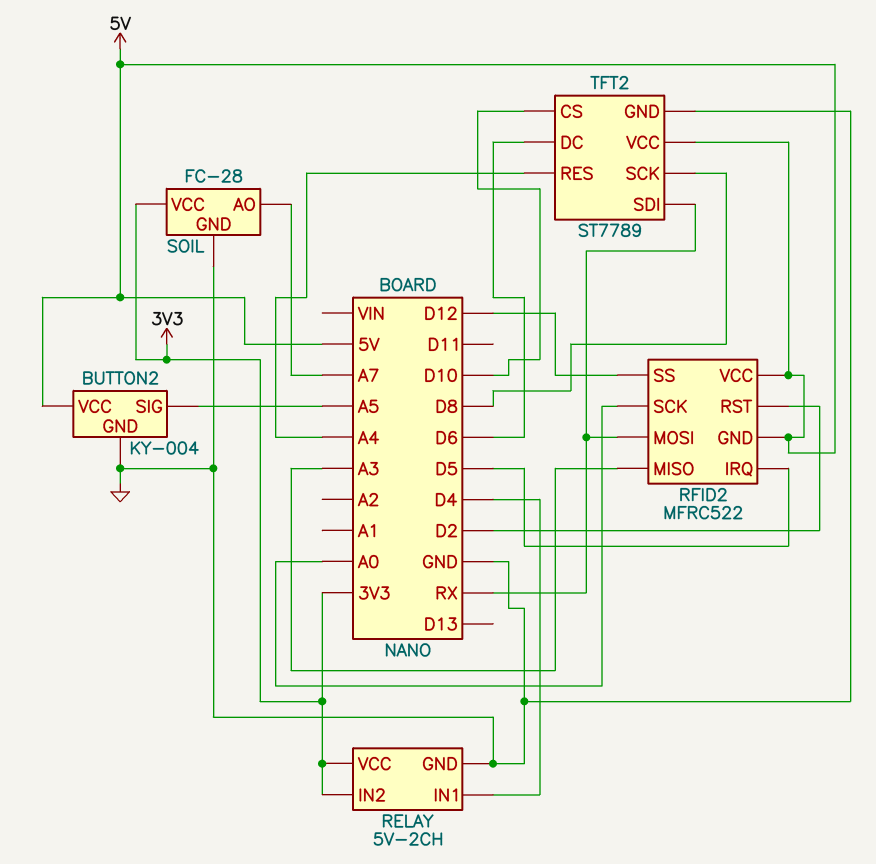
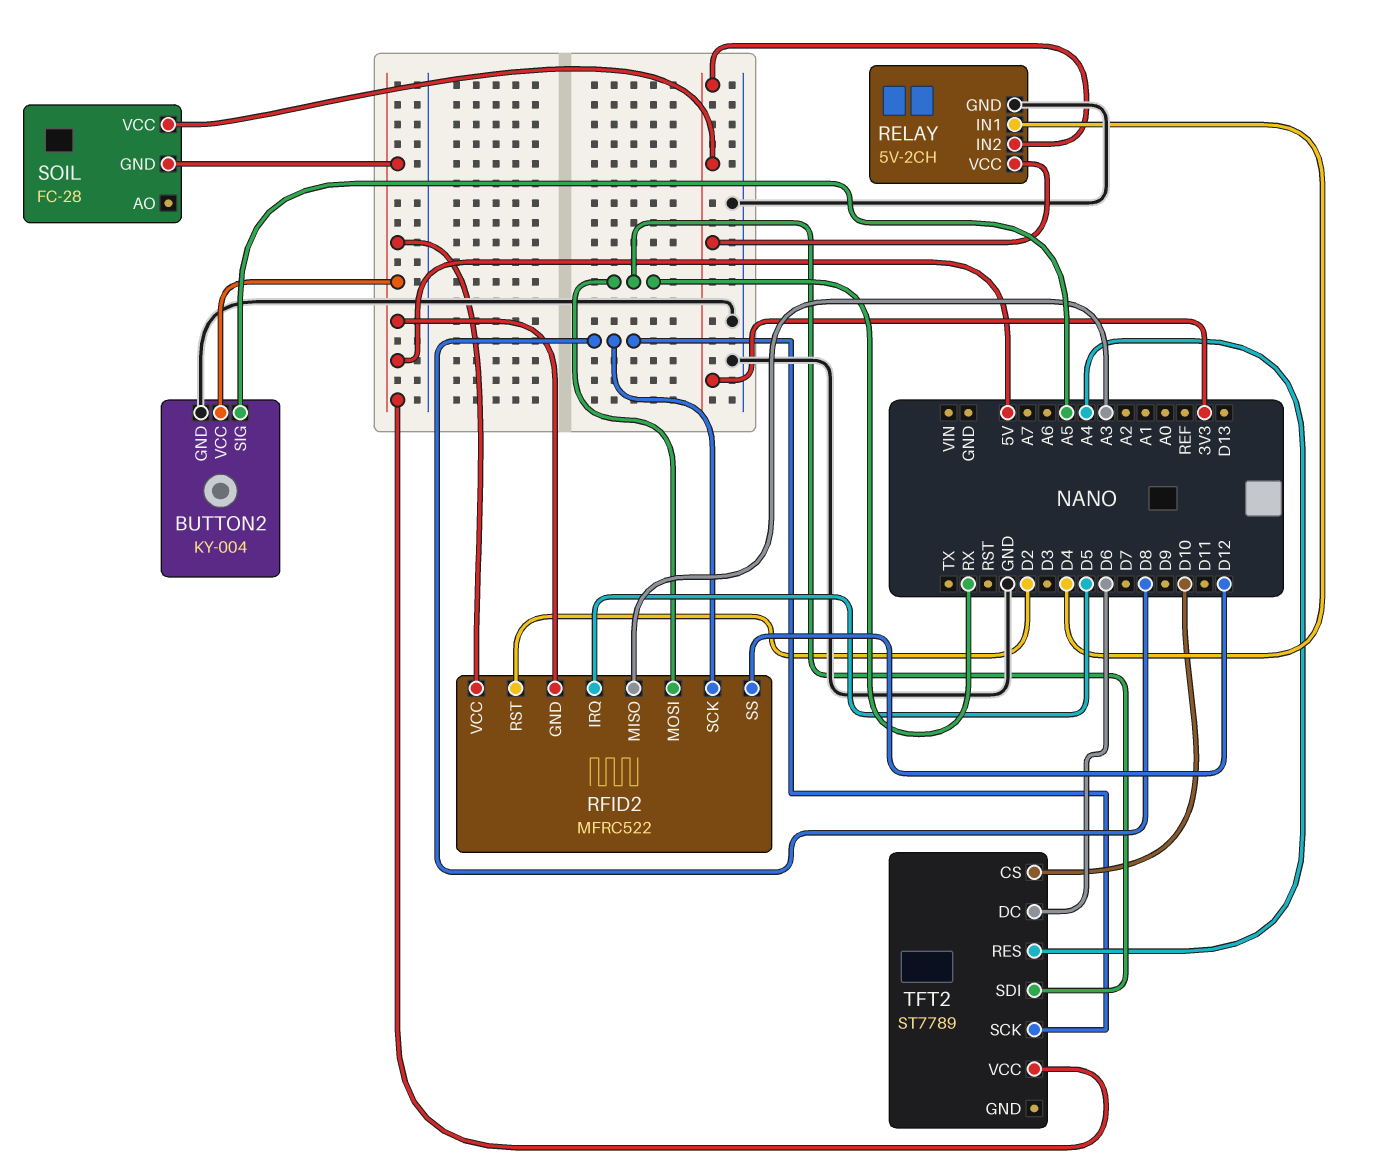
RFID2 pin SCK: A0 -> D8
SOIL pin AO: A7 -> none
SOIL pin GND: GND -> 5V
TFT2 pin GND: GND -> none

